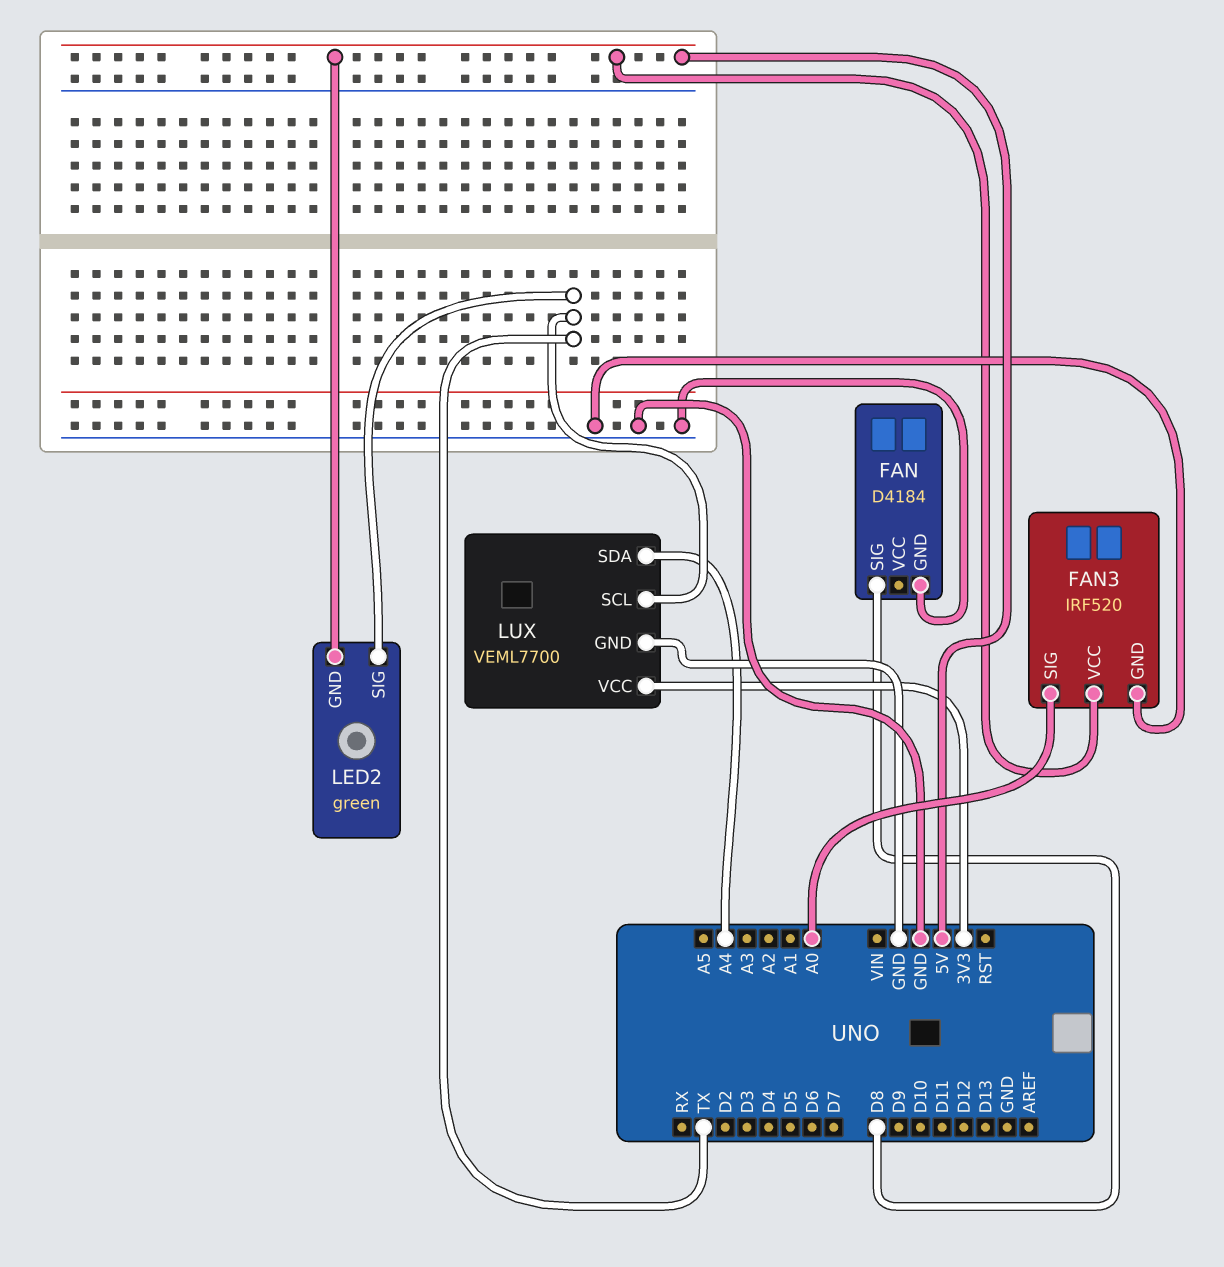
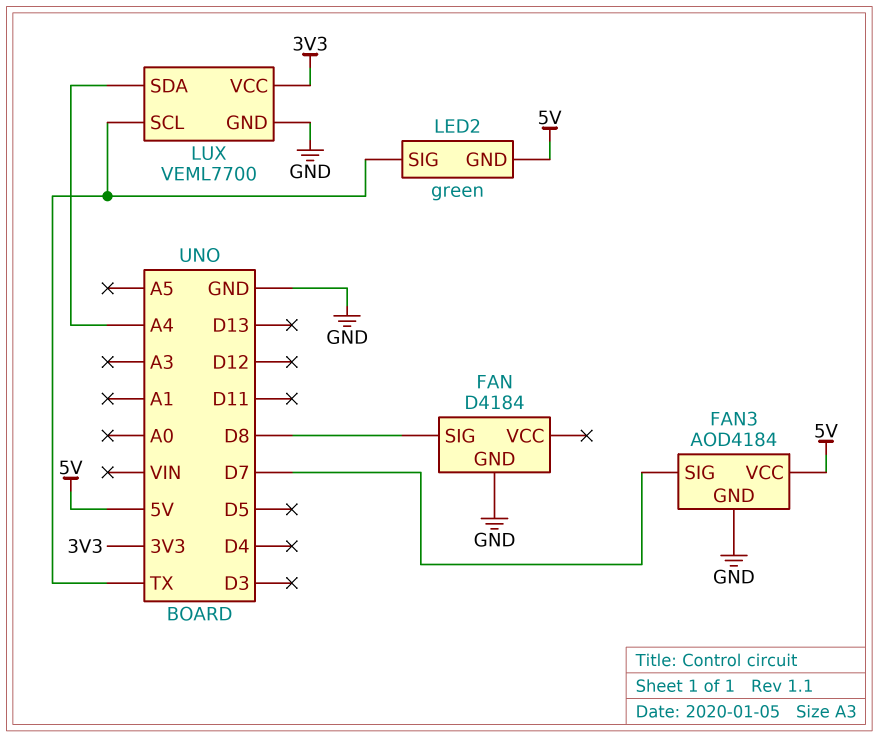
FAN3: IRF520 -> AOD4184
FAN3 pin SIG: A0 -> D7

